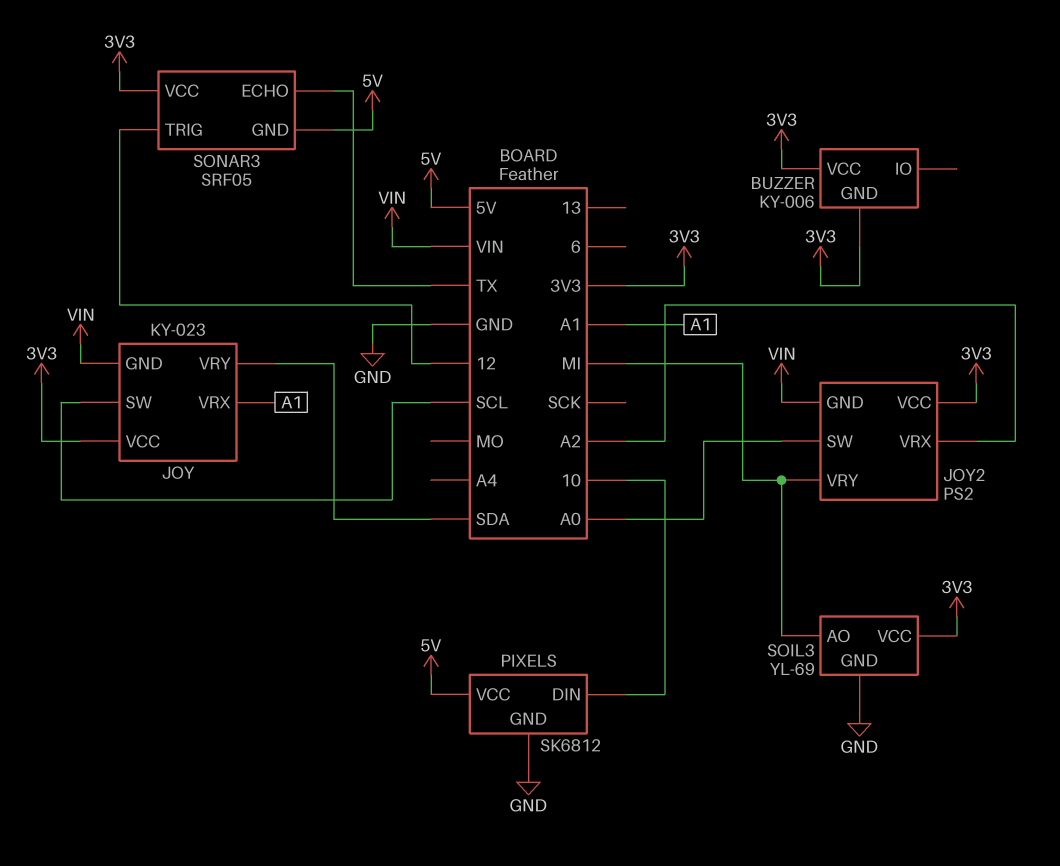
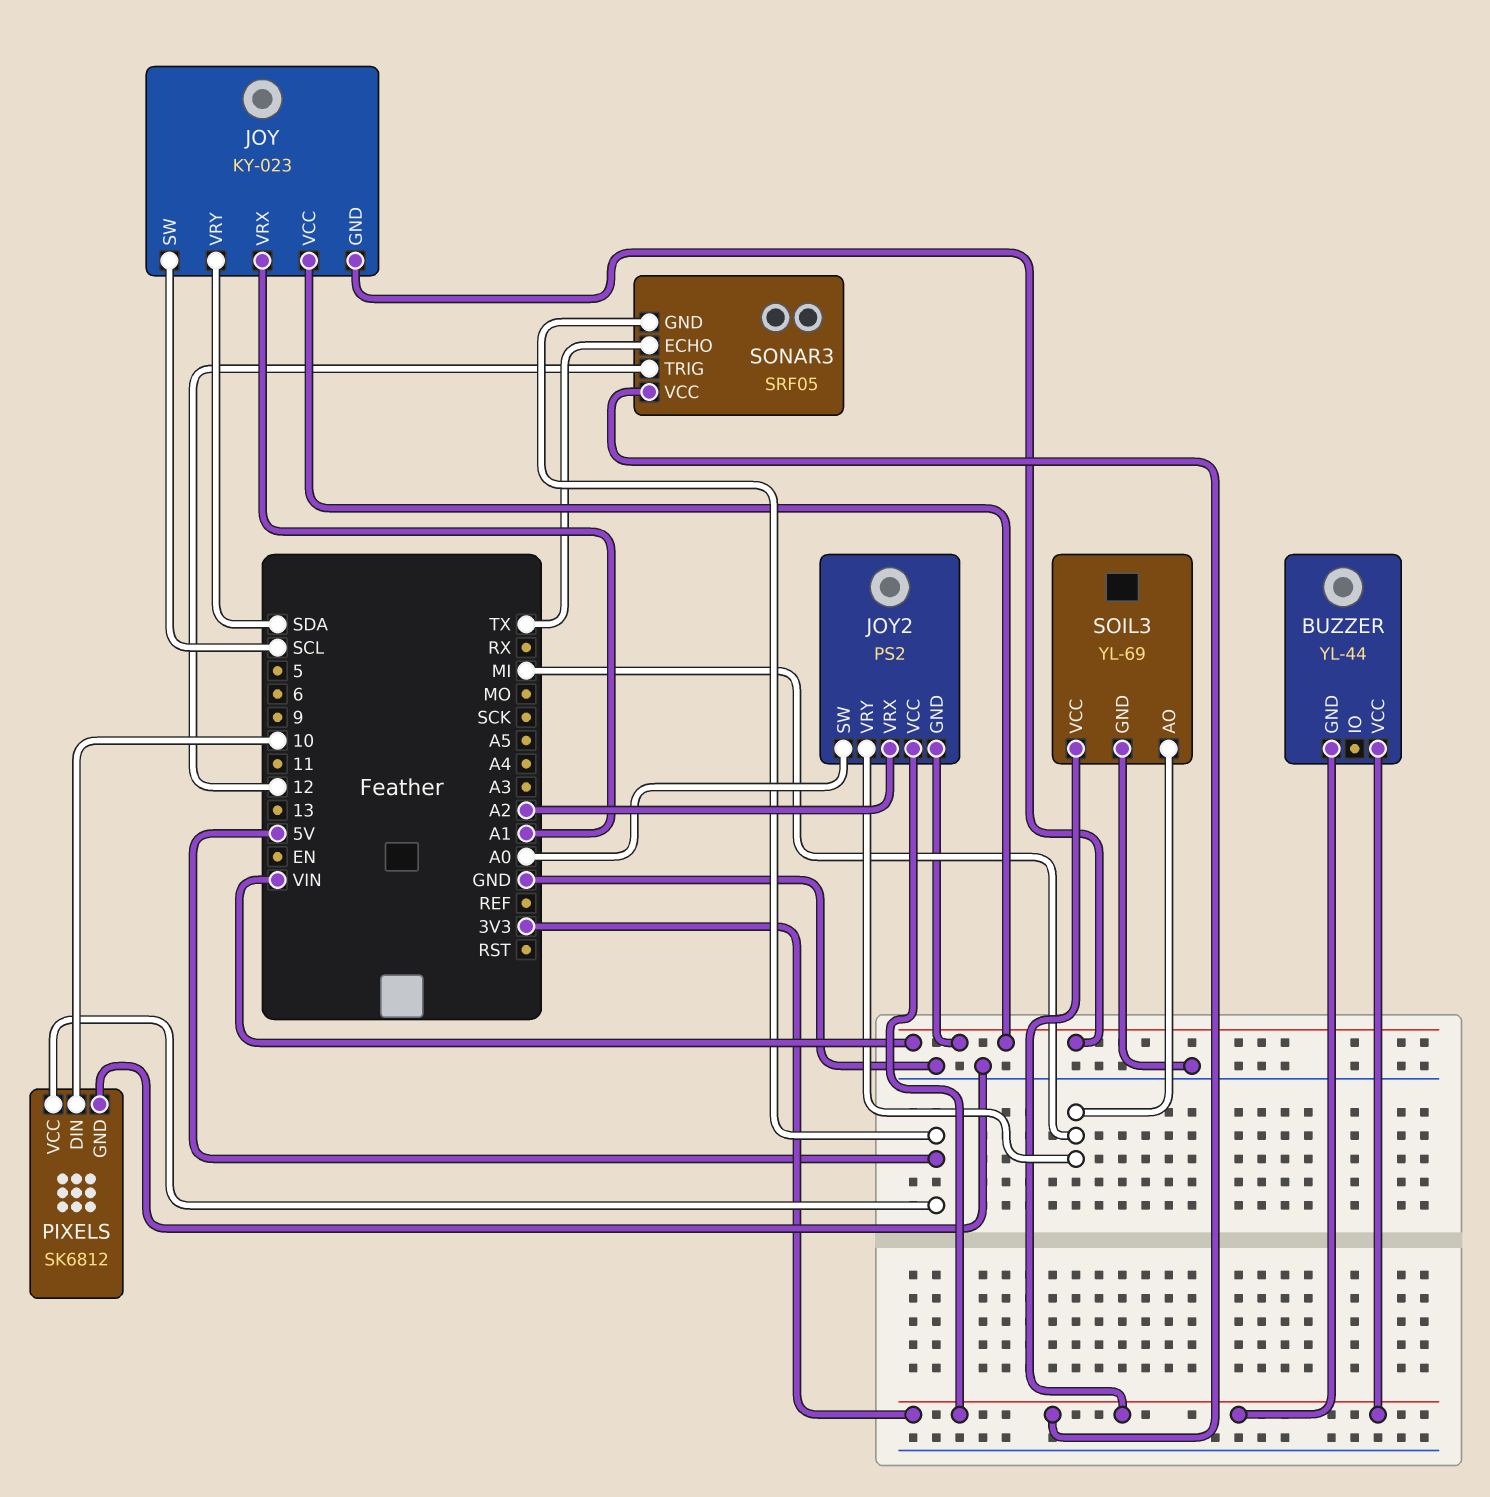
BUZZER: KY-006 -> YL-44
JOY pin VCC: 3V3 -> VIN

